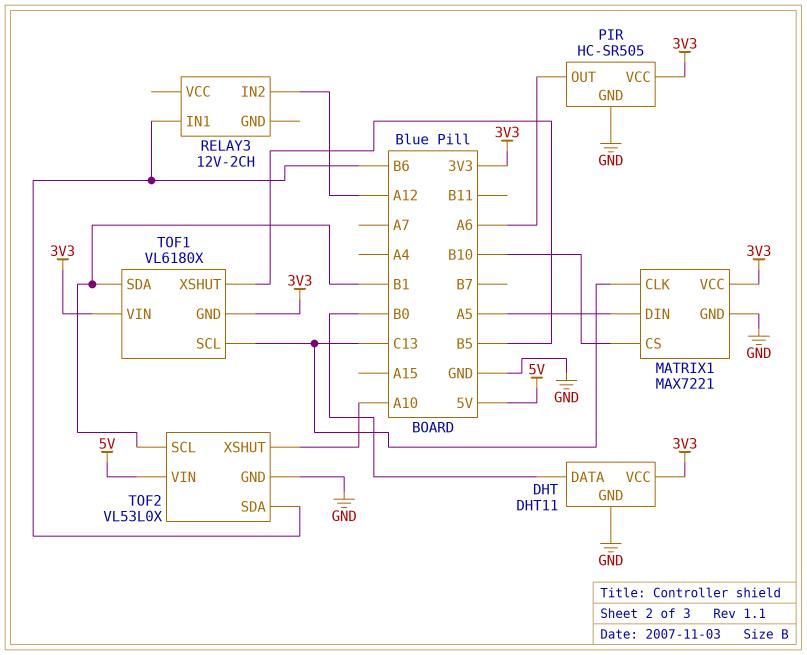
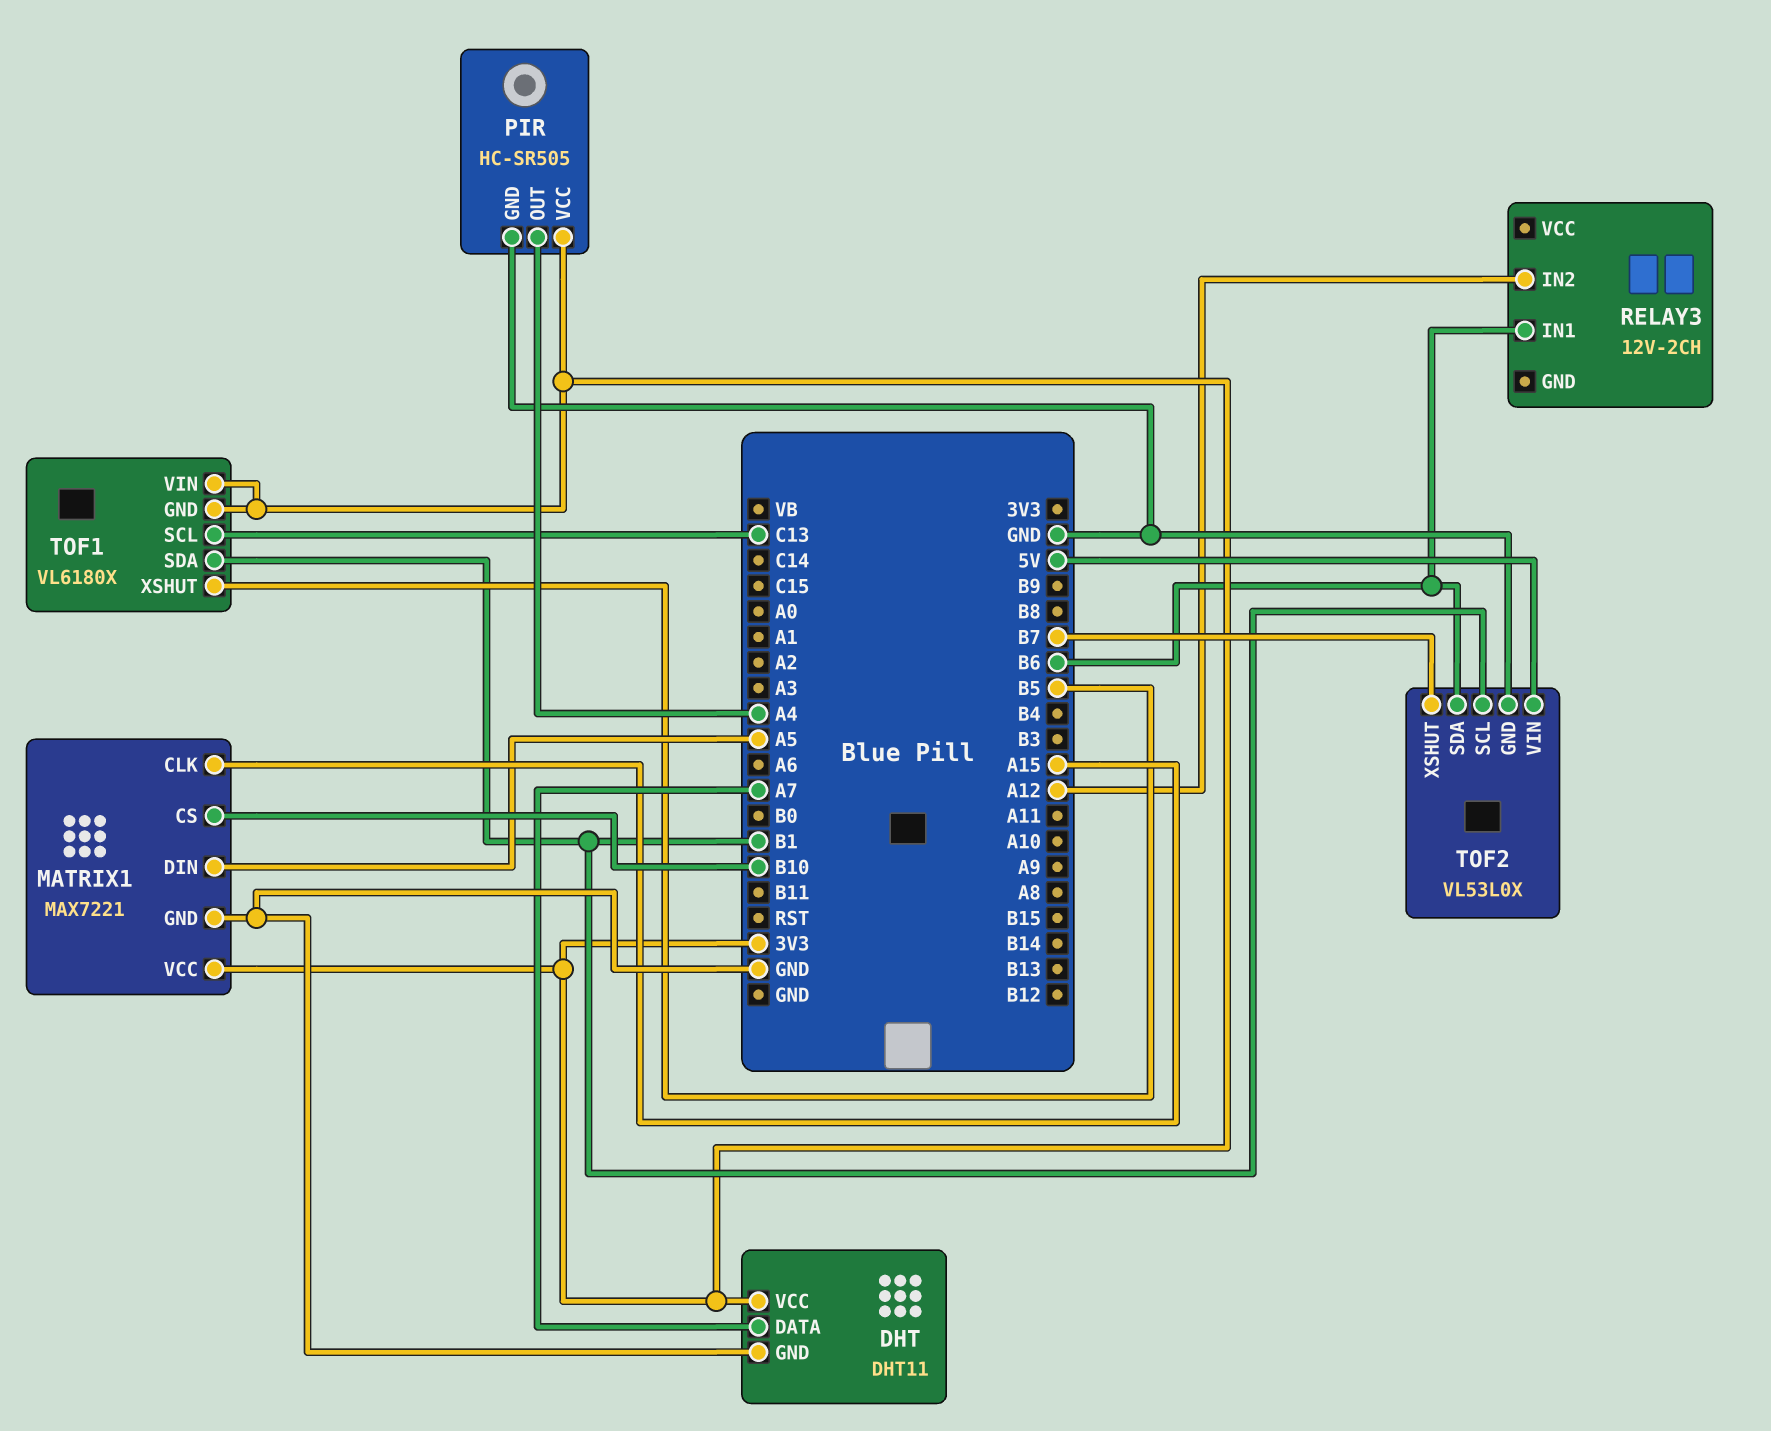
DHT pin DATA: B0 -> A7
MATRIX1 pin CLK: C13 -> A15
PIR pin OUT: A6 -> A4
TOF2 pin XSHUT: A10 -> B7

